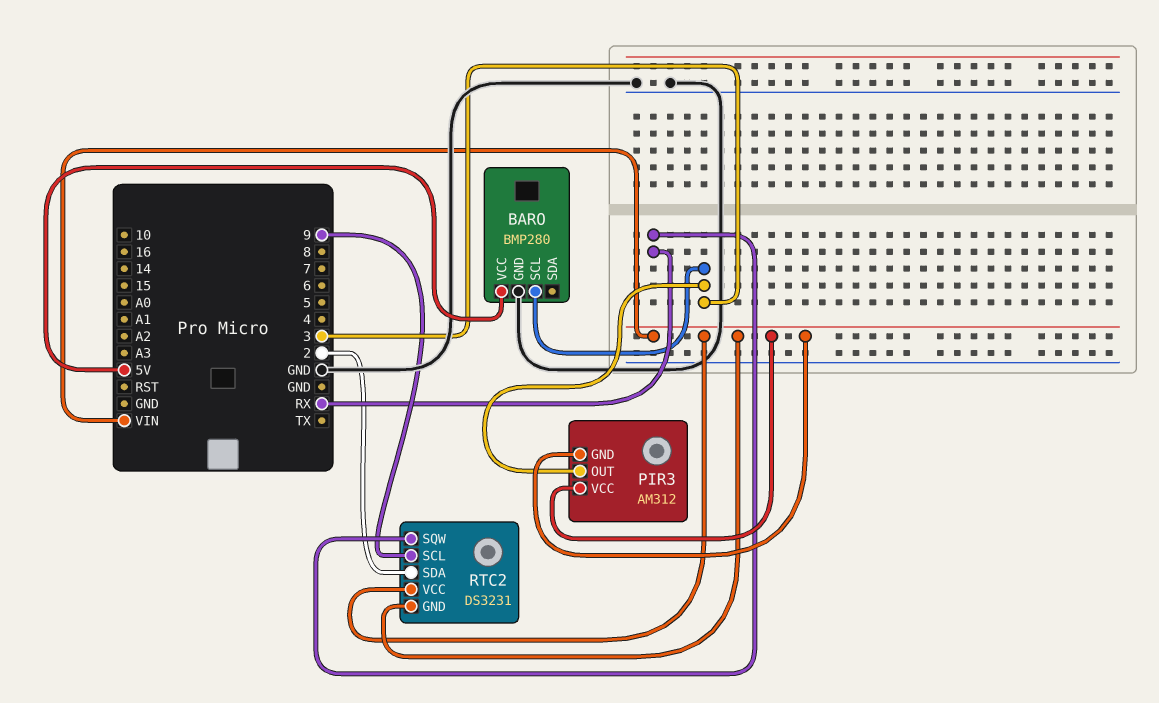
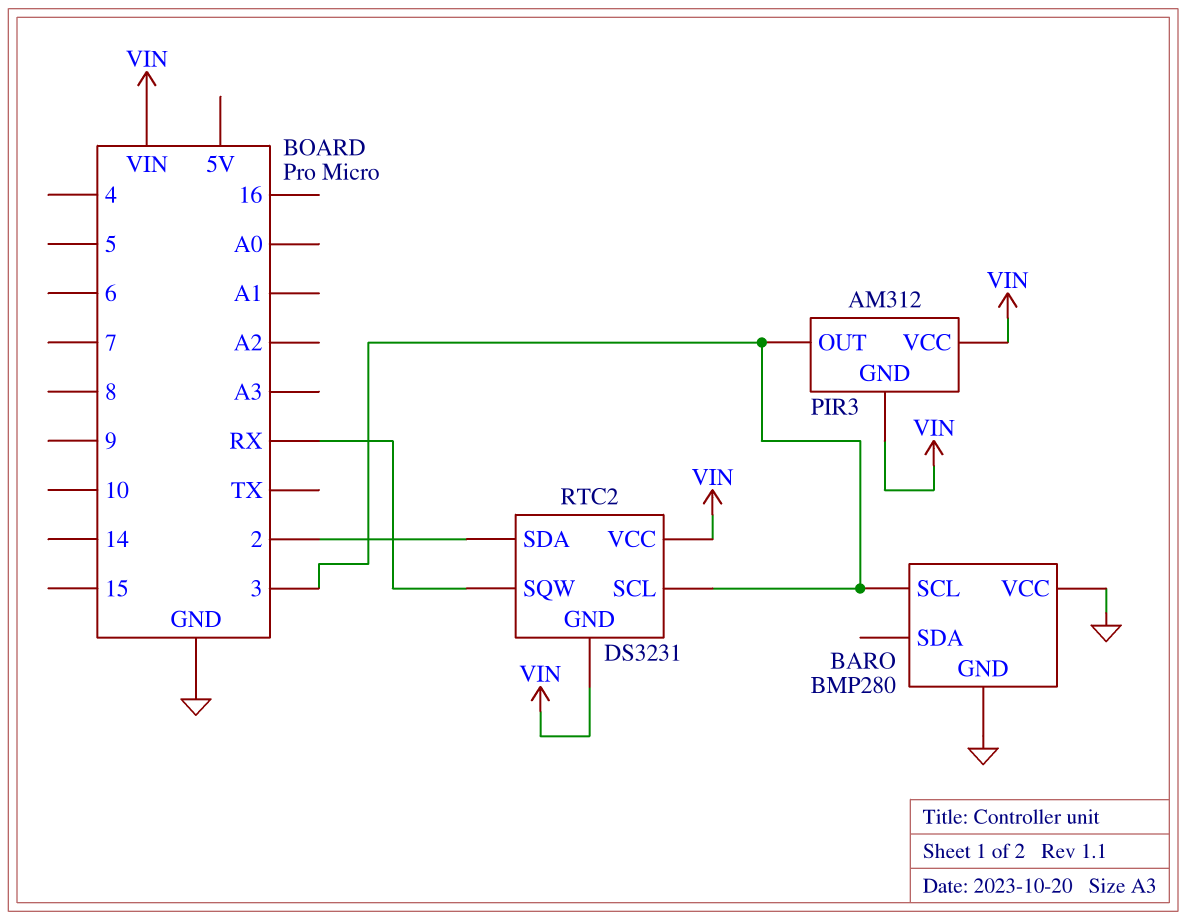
BARO pin VCC: 5V -> GND
RTC2 pin SCL: 9 -> 3

